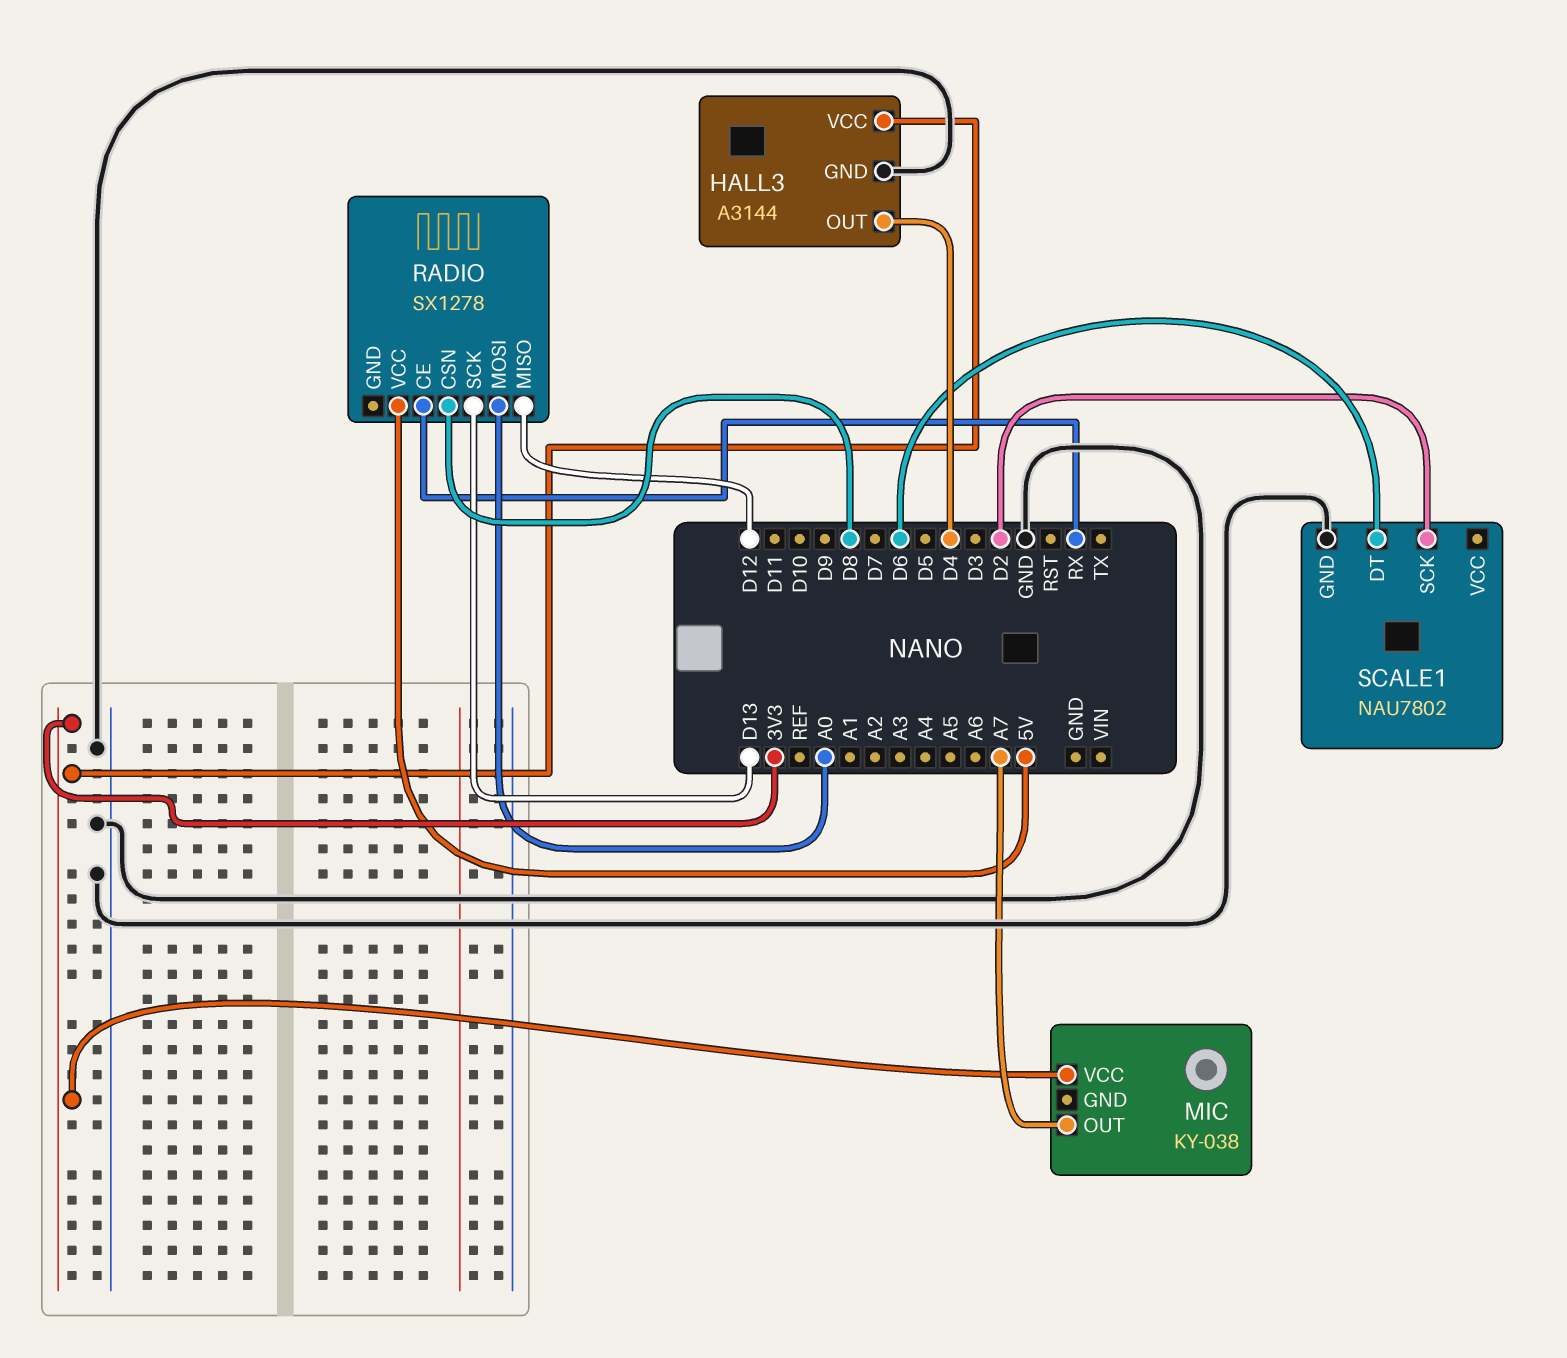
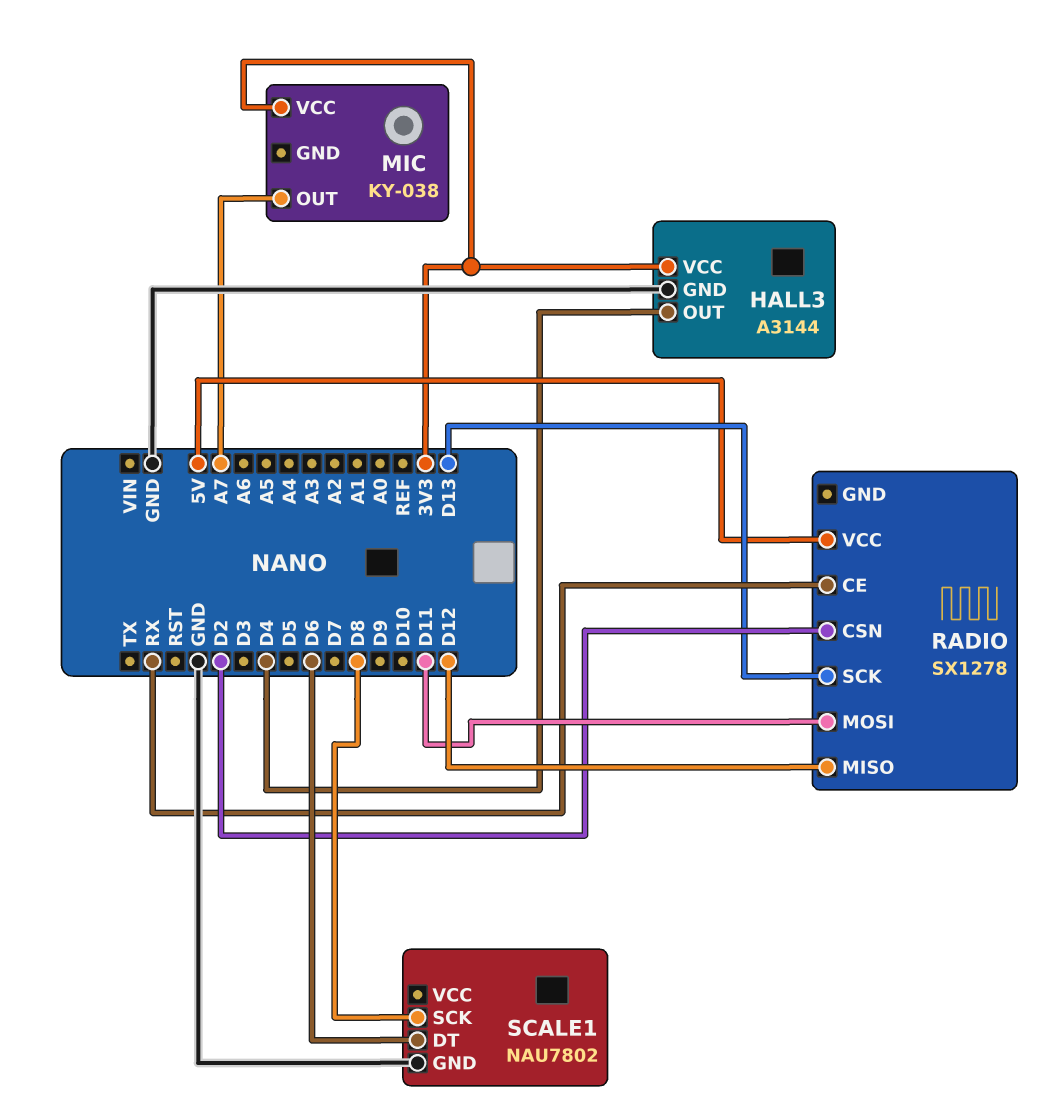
RADIO pin CSN: D8 -> D2
RADIO pin MOSI: A0 -> D11
SCALE1 pin SCK: D2 -> D8

